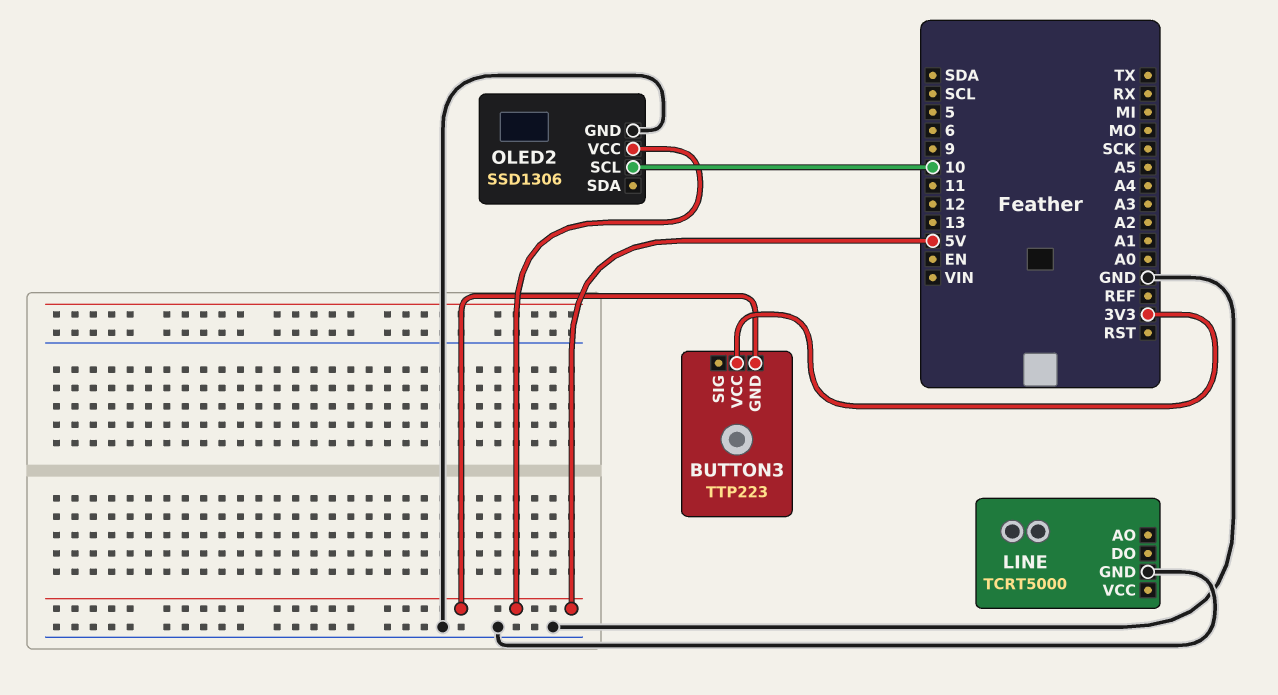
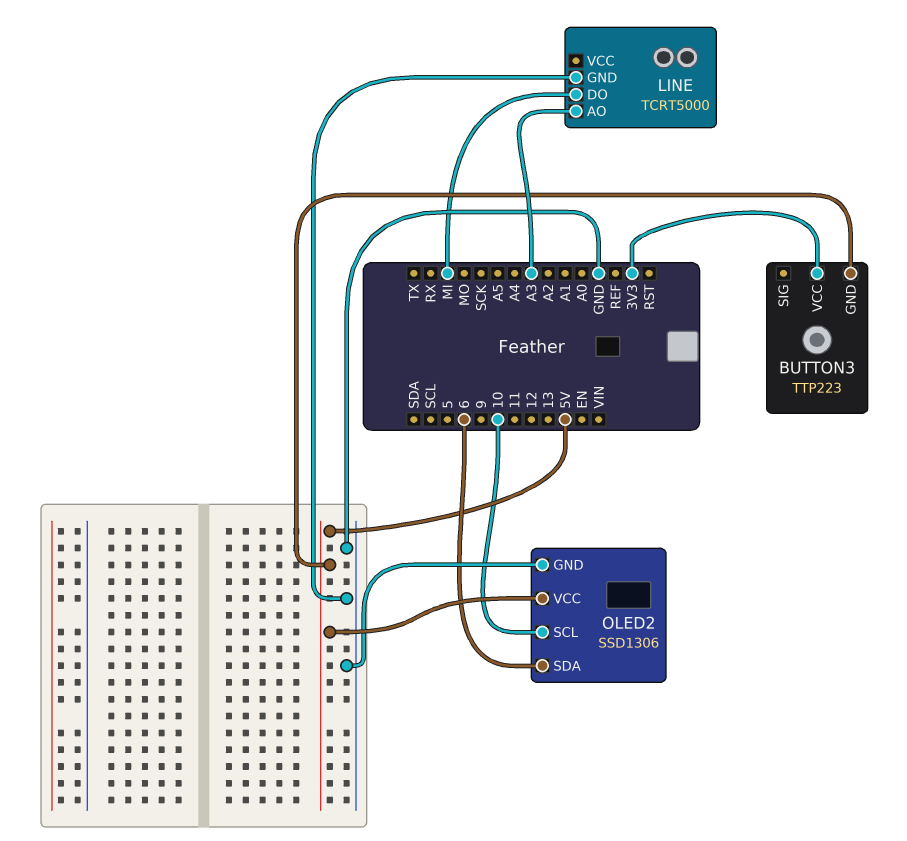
LINE pin AO: none -> A3
LINE pin DO: none -> MI
OLED2 pin SDA: none -> 6

